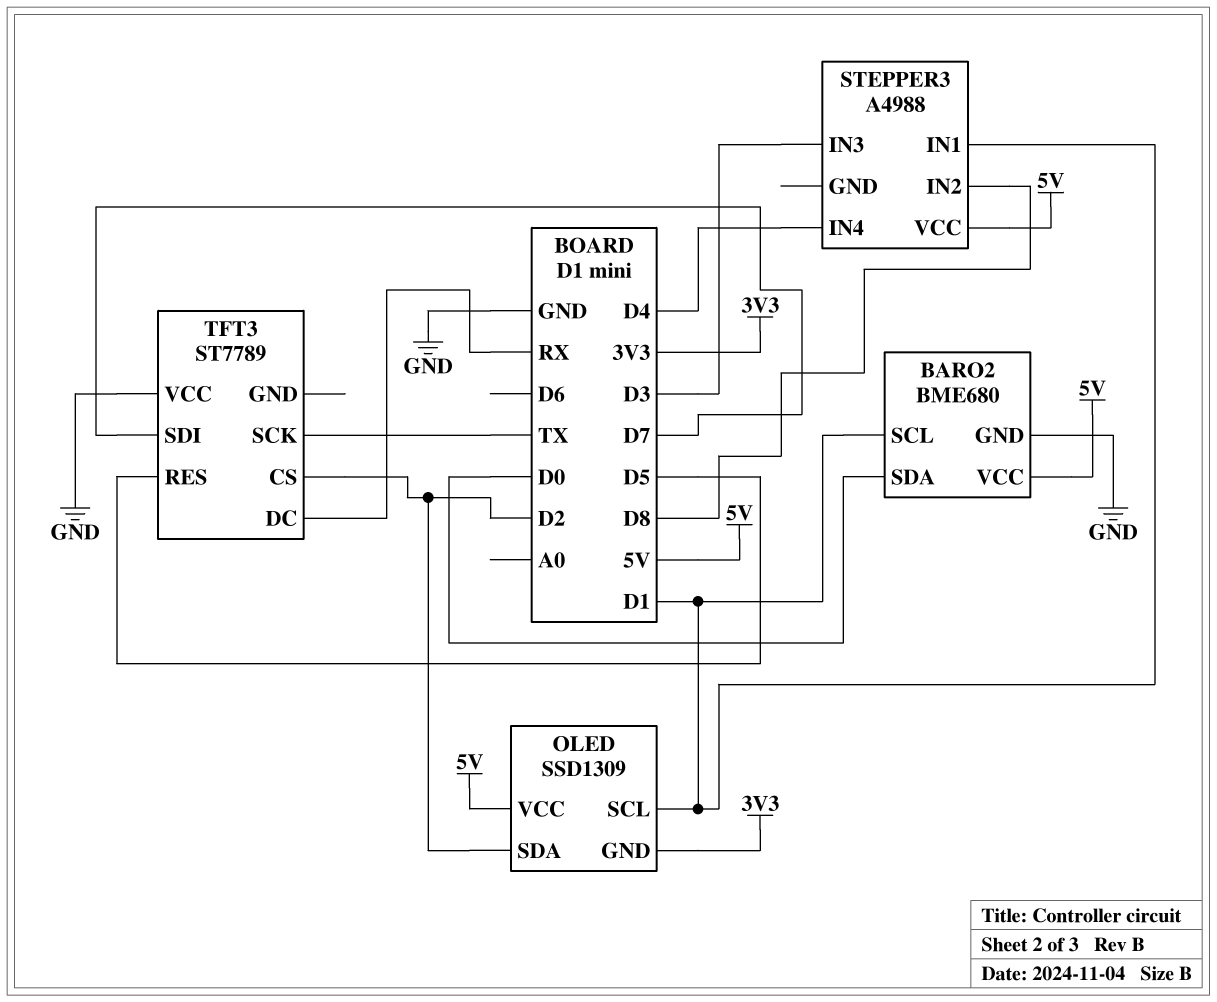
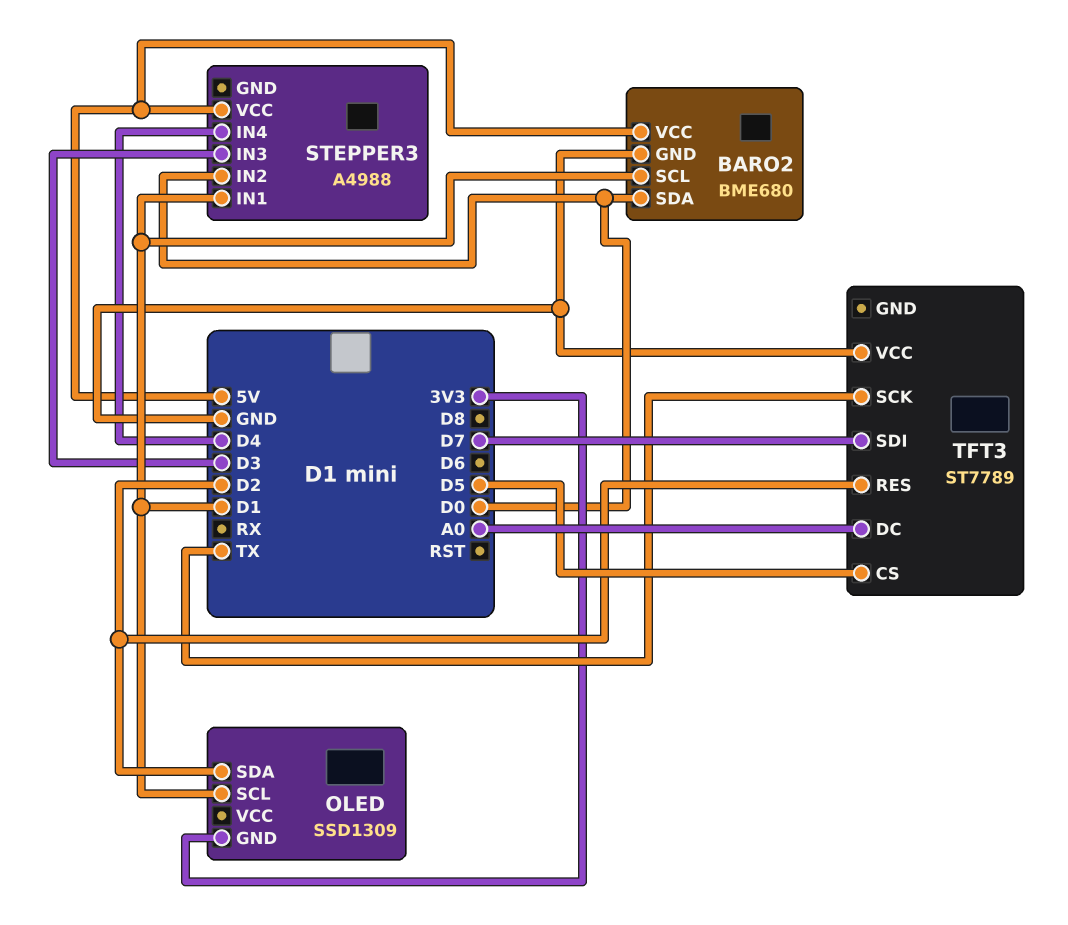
OLED pin VCC: 5V -> none
STEPPER3 pin IN2: D8 -> D0
TFT3 pin CS: D2 -> D5
TFT3 pin DC: RX -> A0
TFT3 pin RES: D5 -> D2

